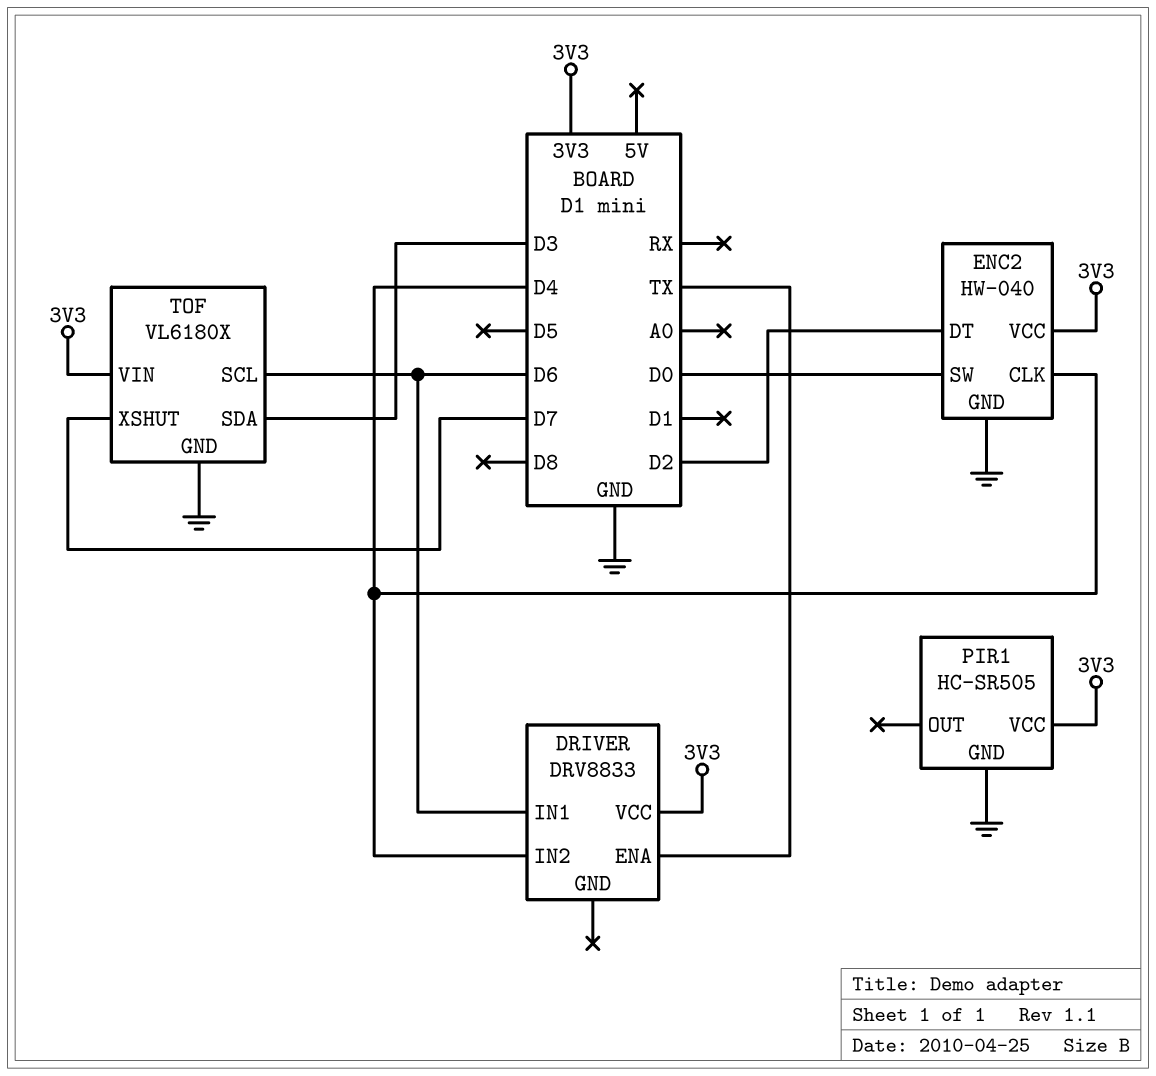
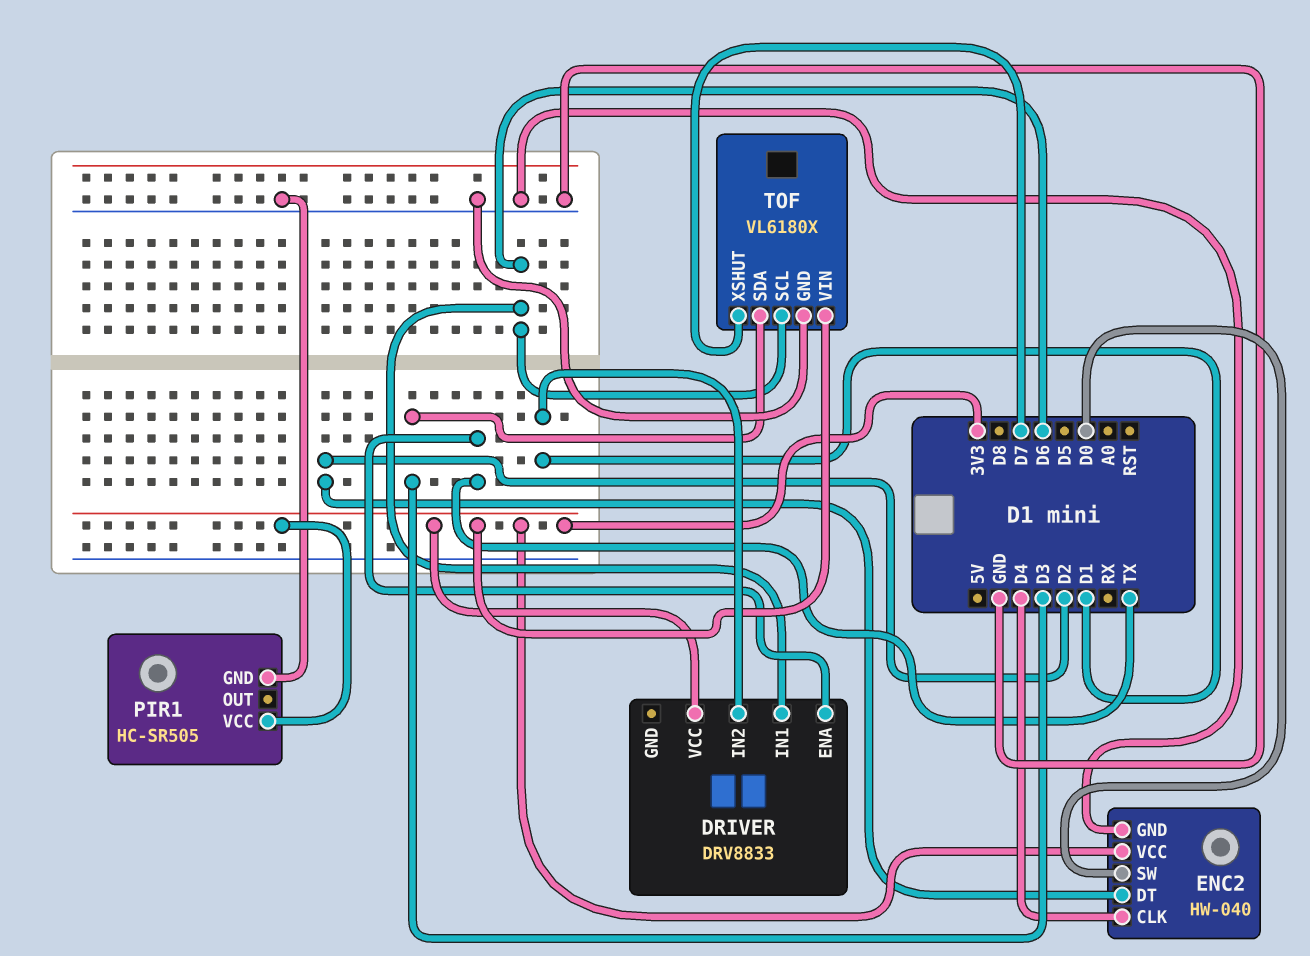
DRIVER pin IN2: D4 -> D1

